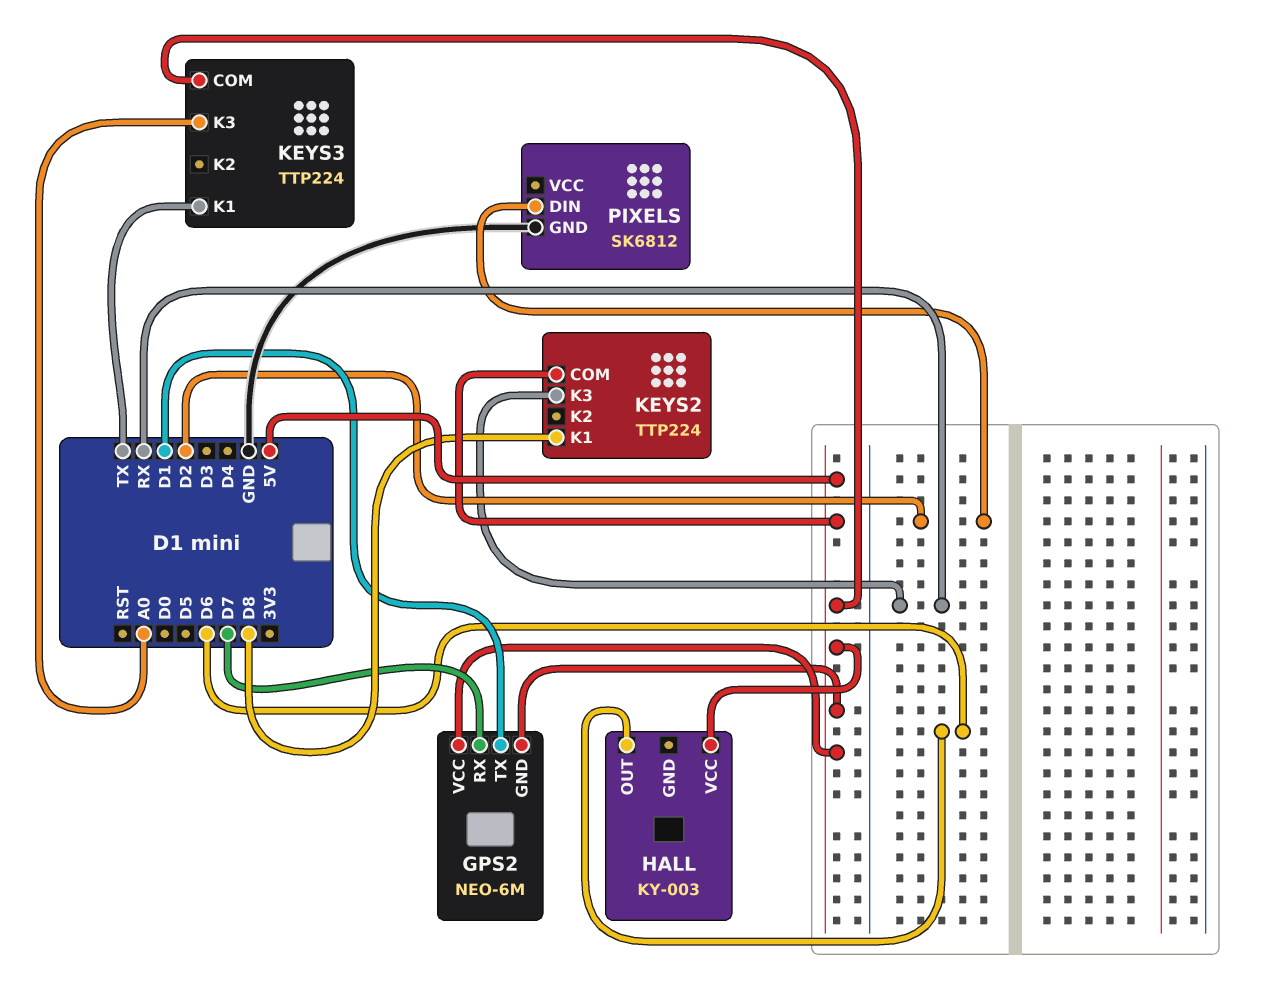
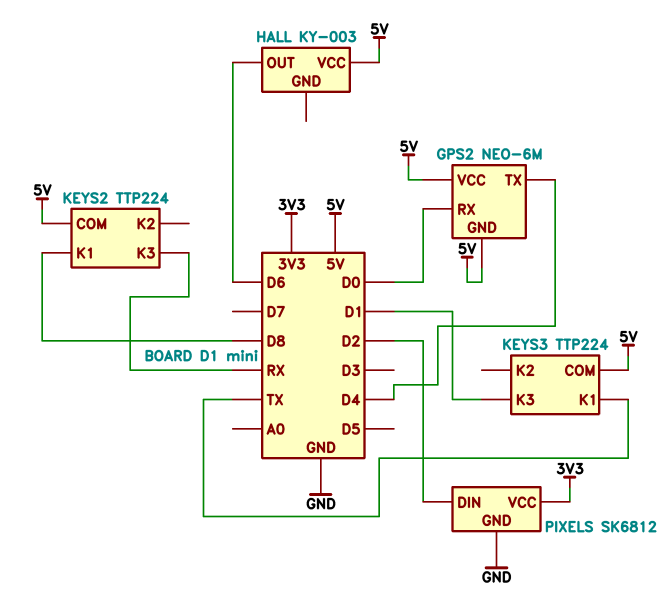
GPS2 pin RX: D7 -> D0
GPS2 pin TX: D1 -> D4
KEYS3 pin K3: A0 -> D1
PIXELS pin VCC: none -> 3V3

